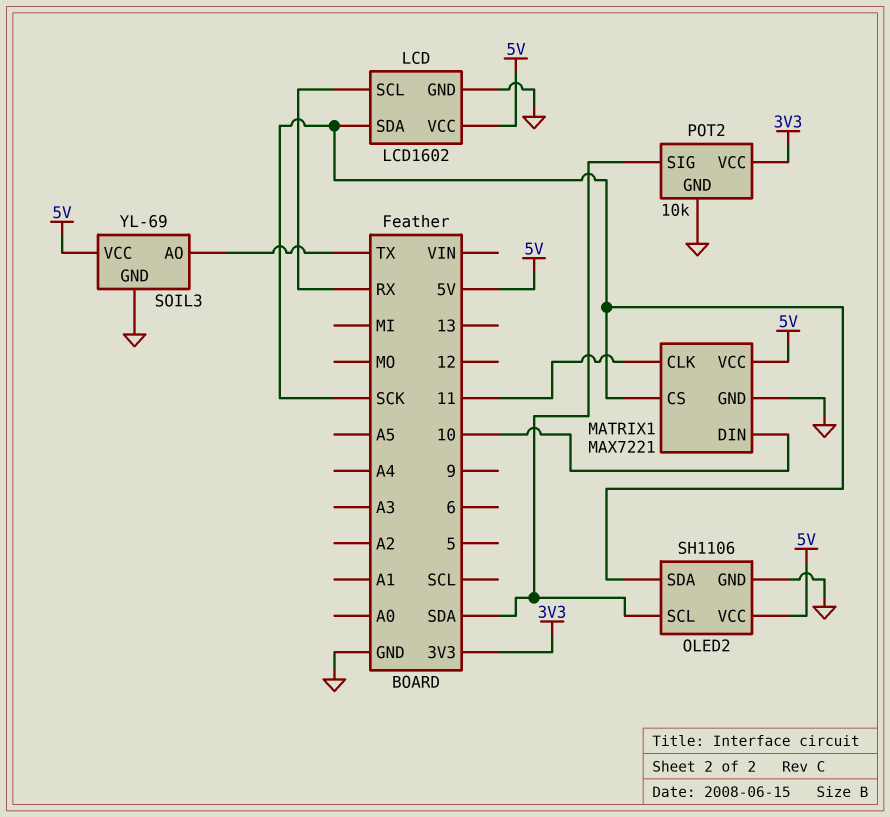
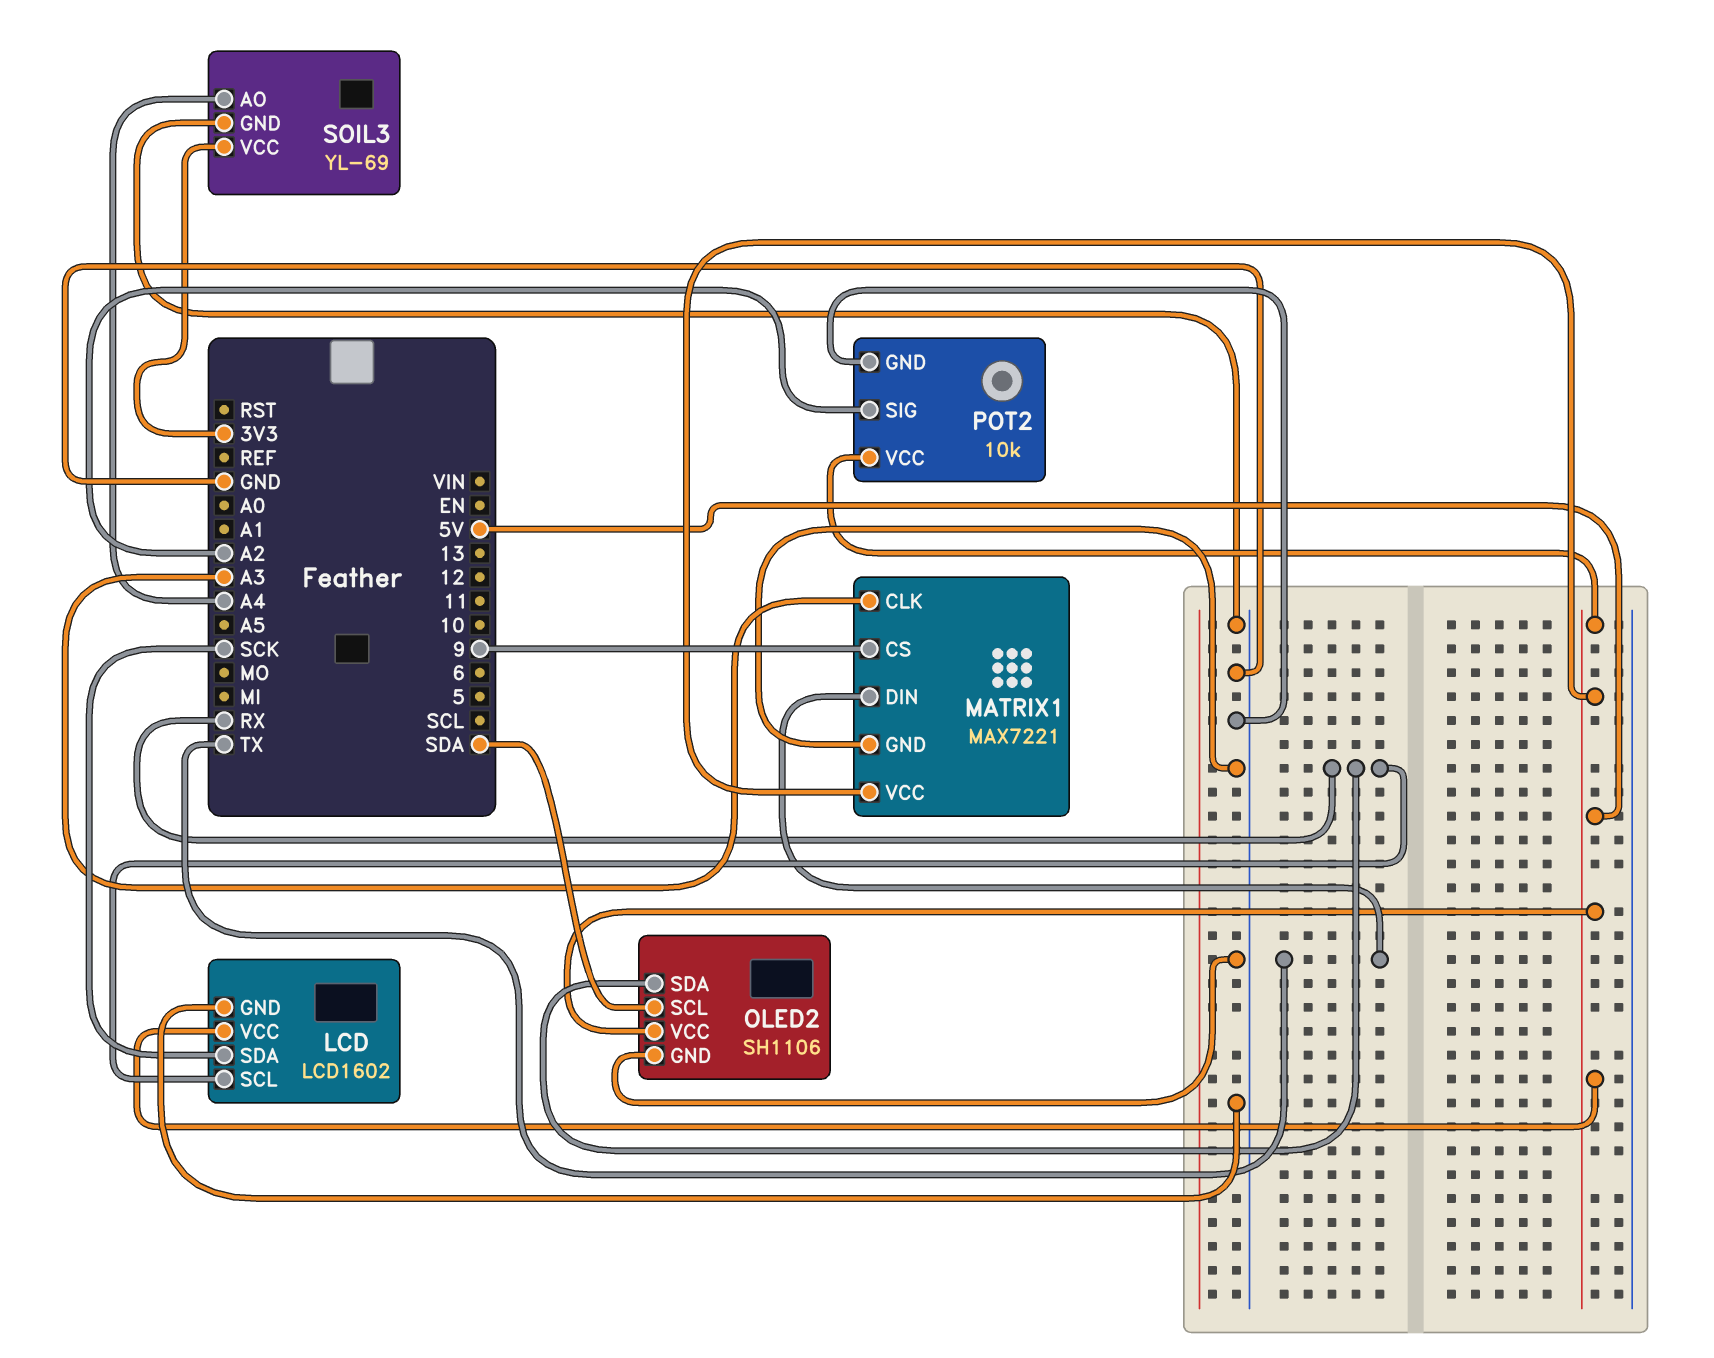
MATRIX1 pin CLK: 11 -> A3
MATRIX1 pin CS: SCK -> 9
MATRIX1 pin DIN: 10 -> TX
OLED2 pin SDA: SCK -> RX
POT2 pin SIG: SDA -> A2
POT2 pin VCC: 3V3 -> 5V
SOIL3 pin AO: TX -> A4
SOIL3 pin VCC: 5V -> 3V3

